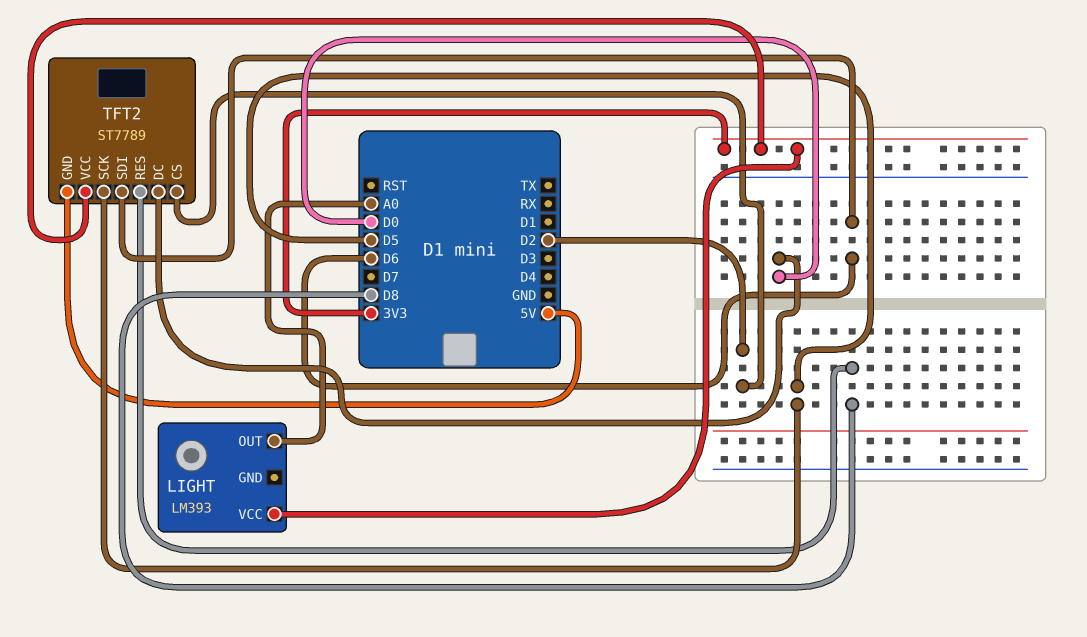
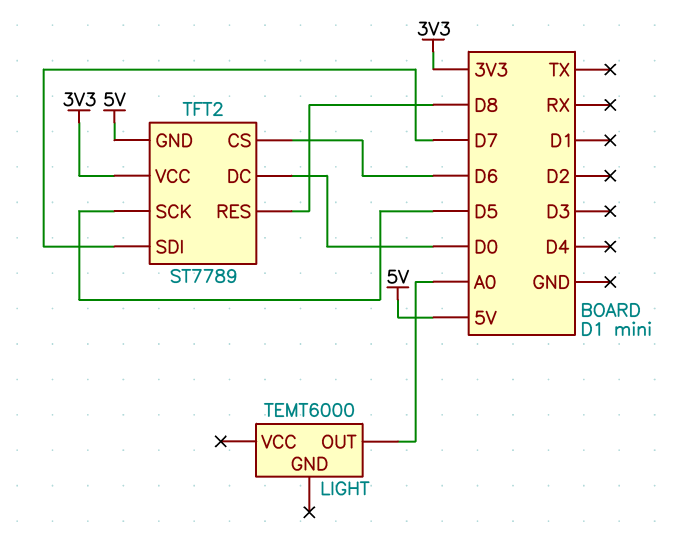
LIGHT: LM393 -> TEMT6000
LIGHT pin VCC: 3V3 -> none
TFT2 pin CS: D2 -> D6
TFT2 pin SDI: D6 -> D7

